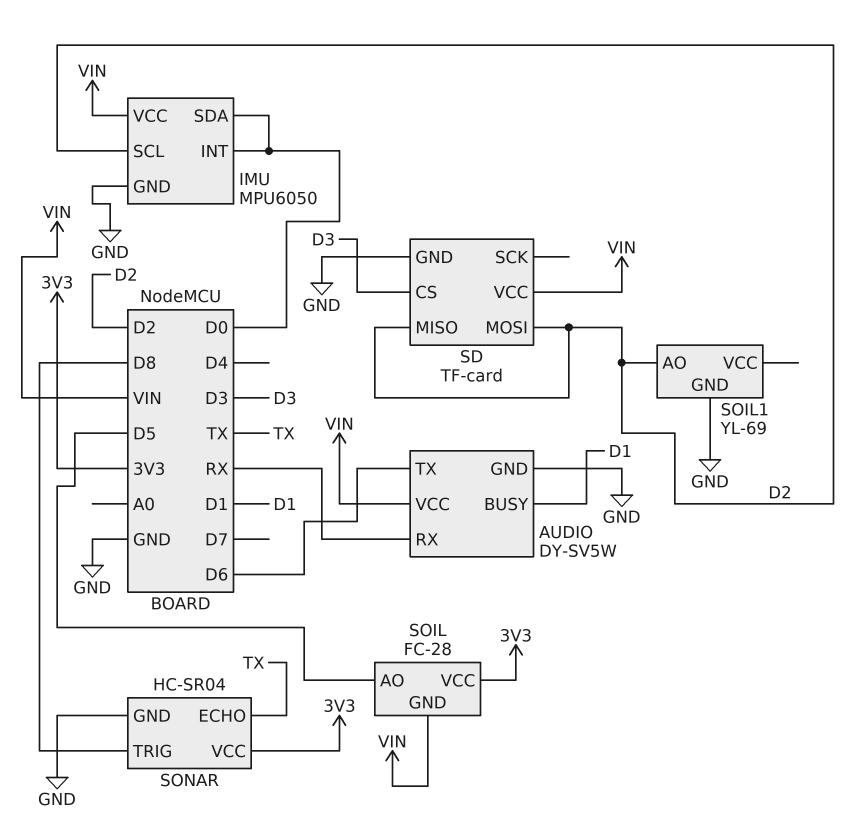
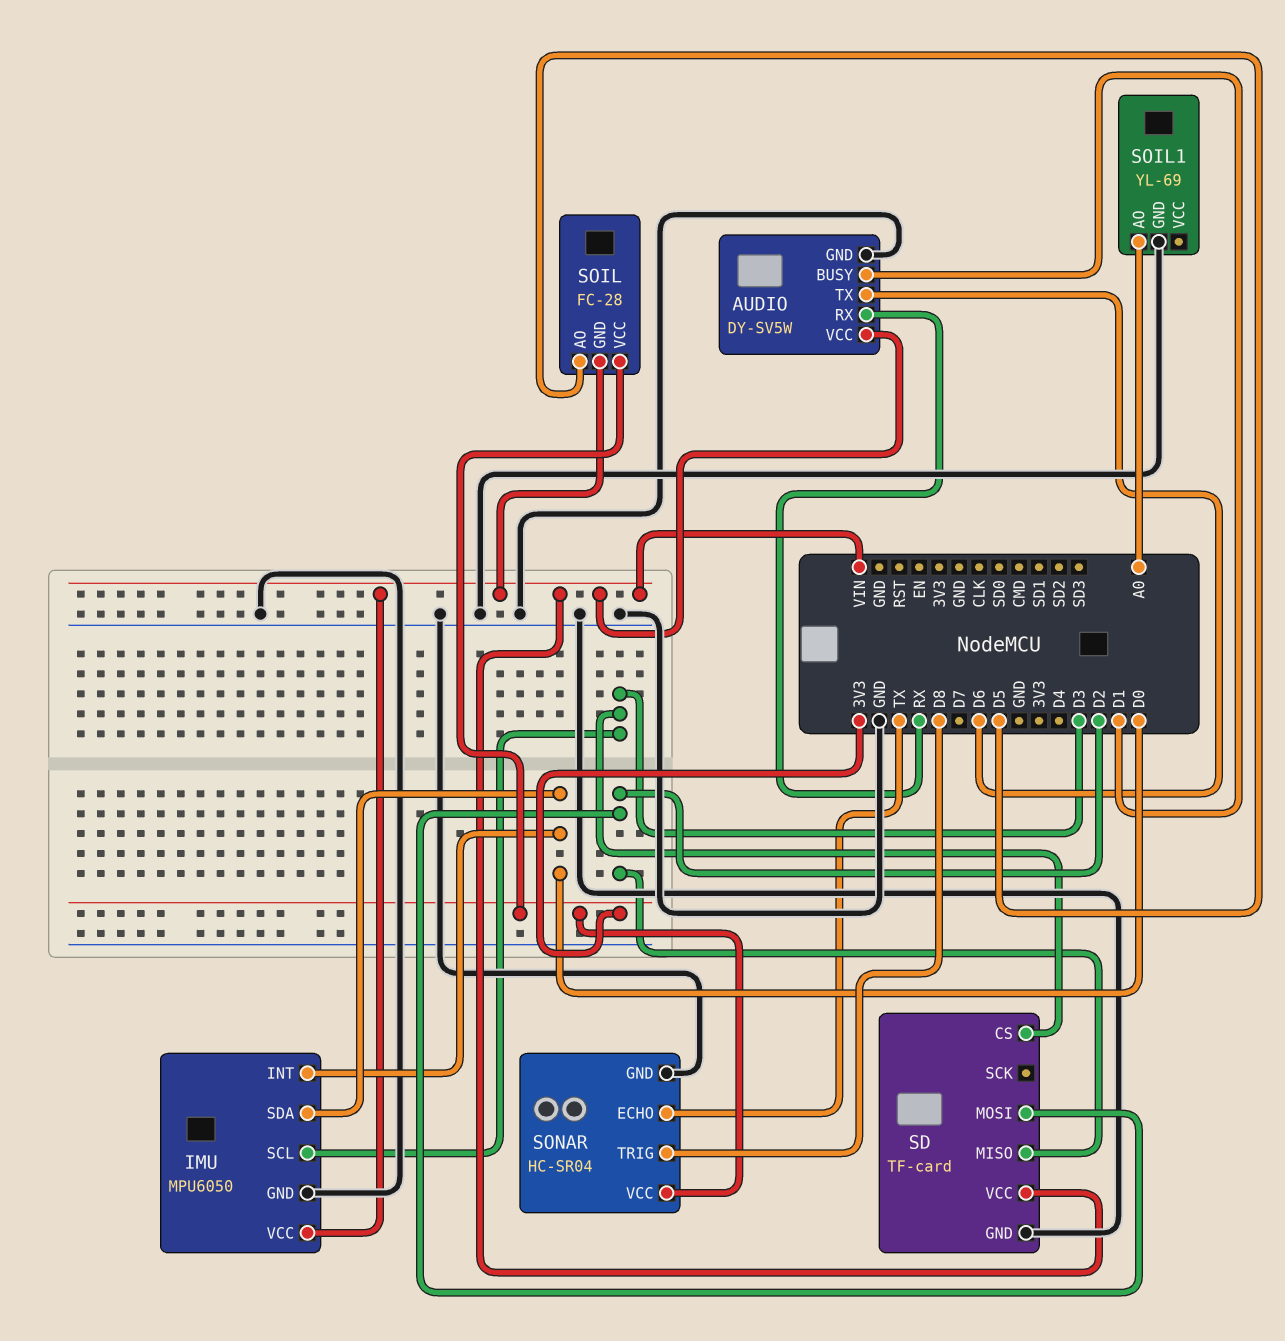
IMU pin SCL: D2 -> D3
SOIL1 pin AO: D2 -> A0

